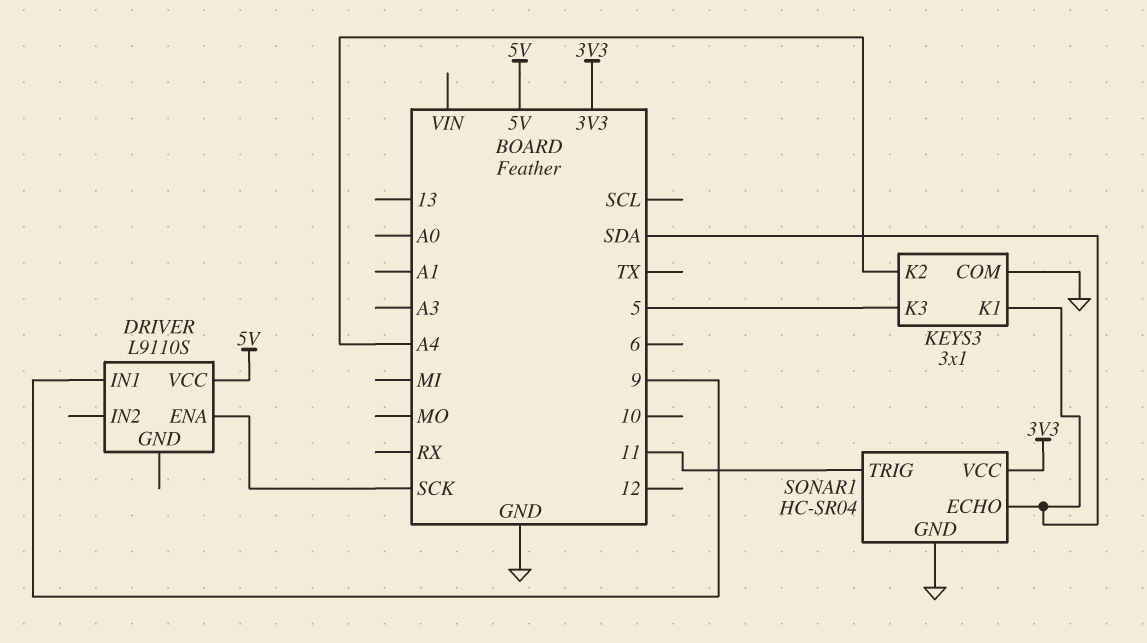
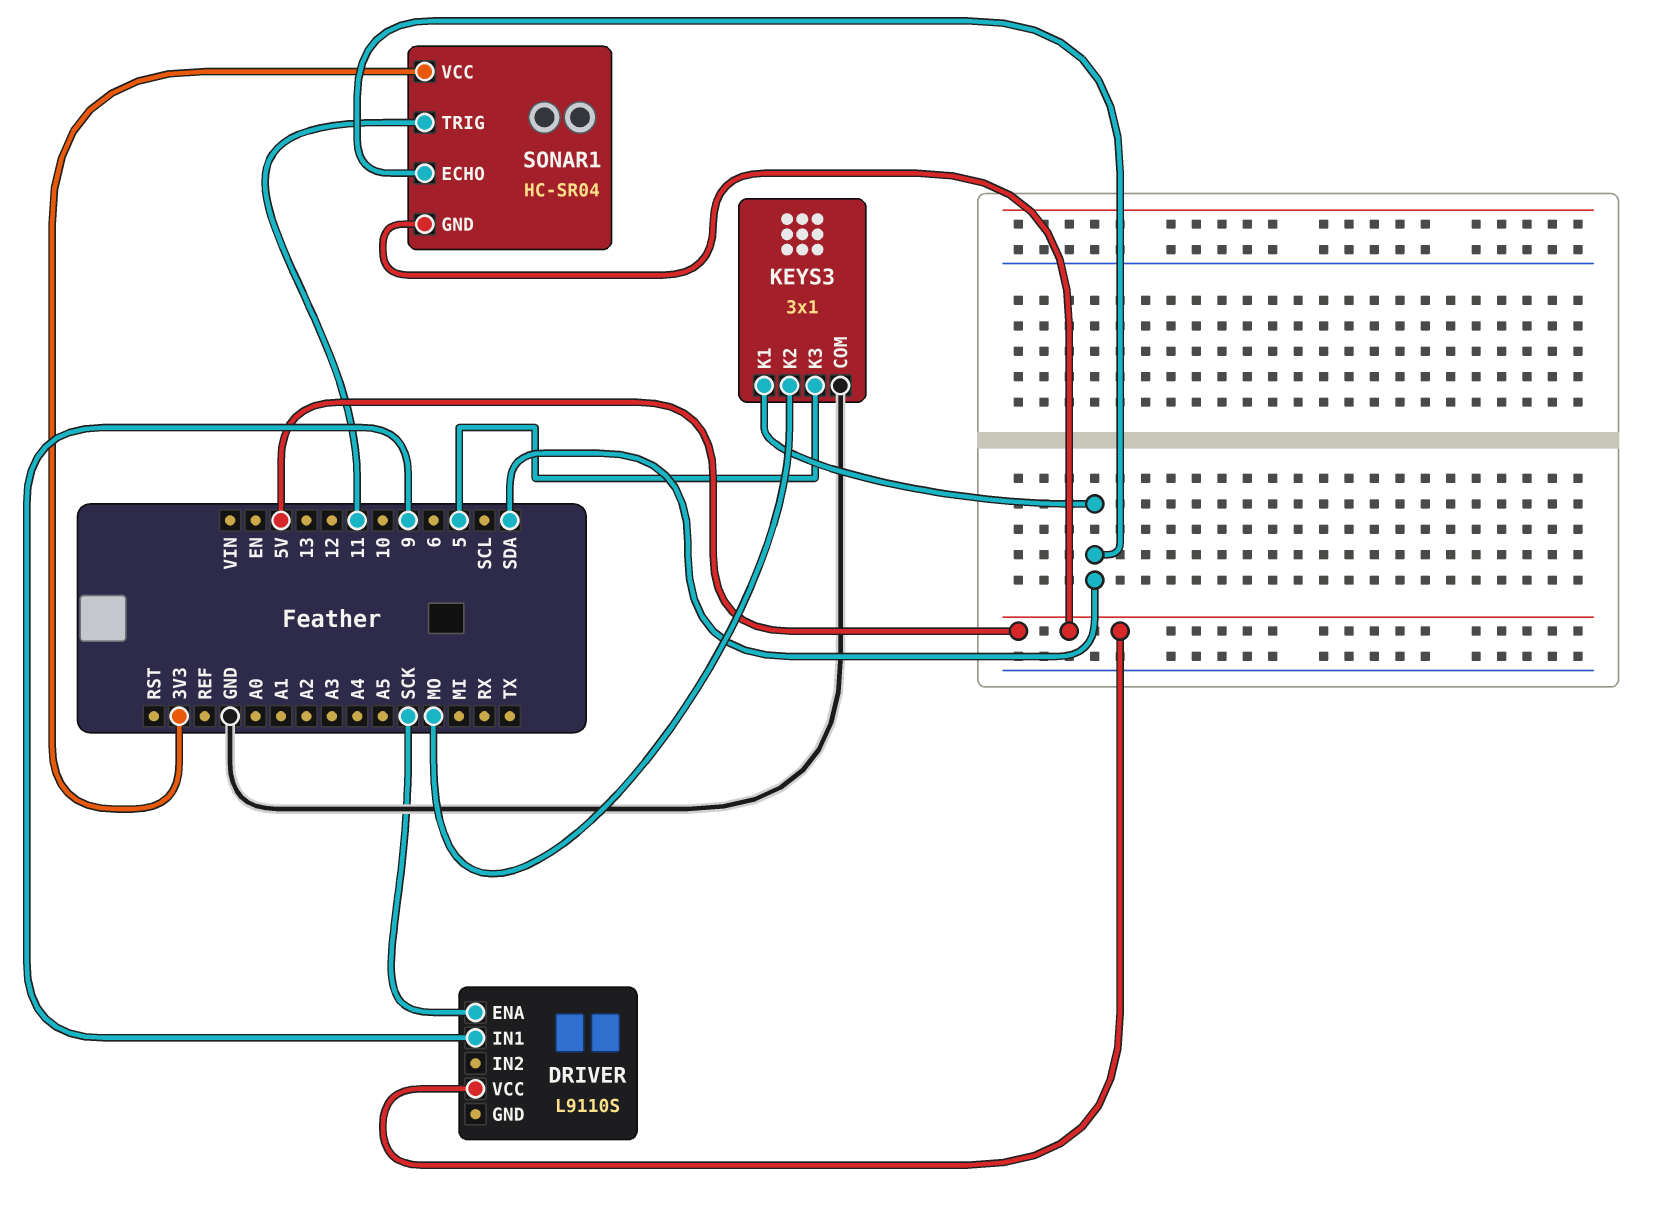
KEYS3 pin K2: A4 -> MO
SONAR1 pin GND: GND -> 5V

